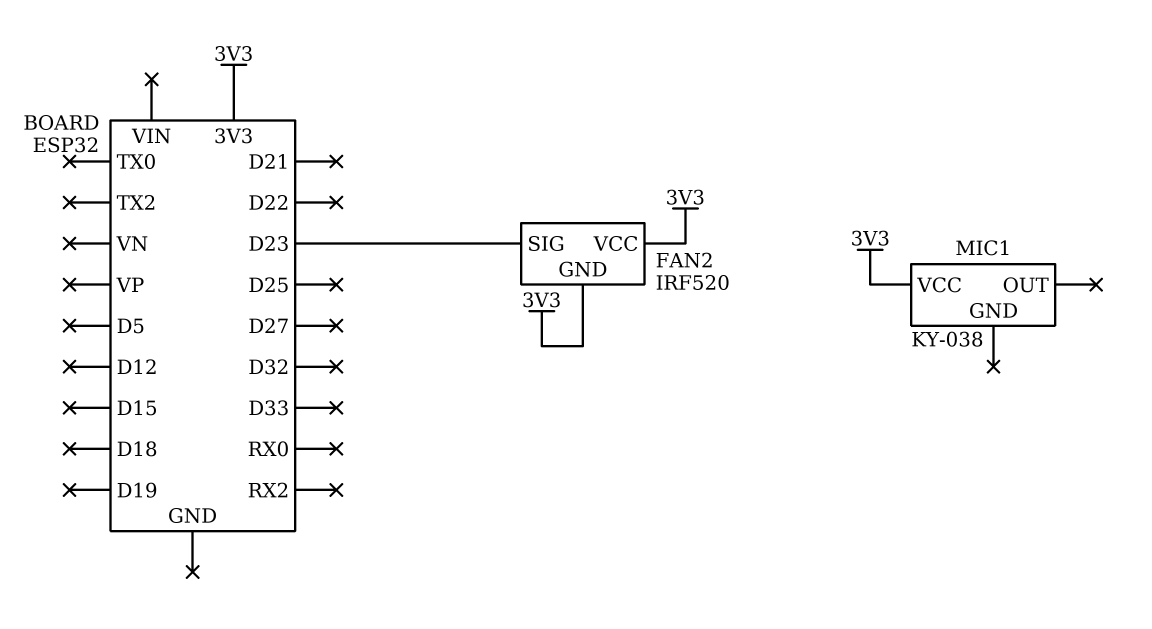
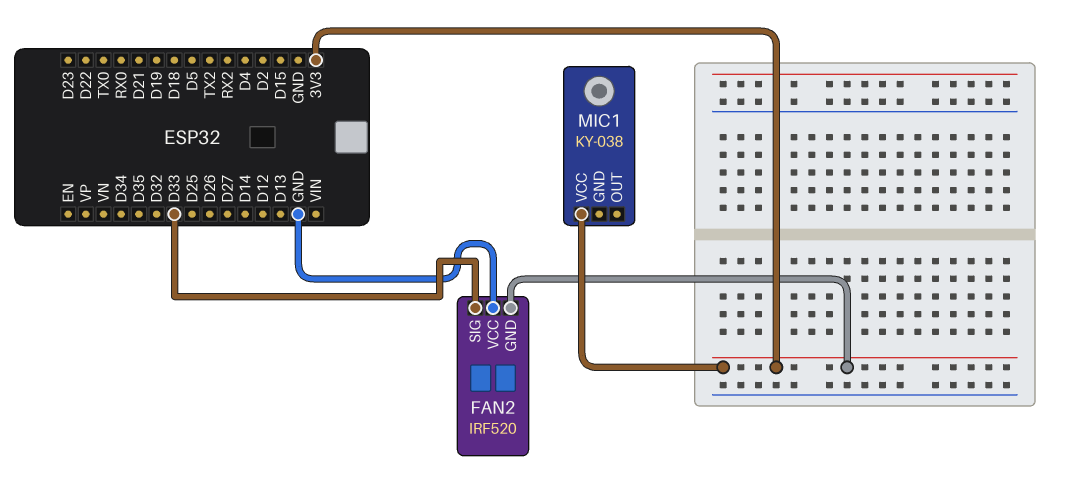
FAN2 pin SIG: D23 -> D33
FAN2 pin VCC: 3V3 -> GND

